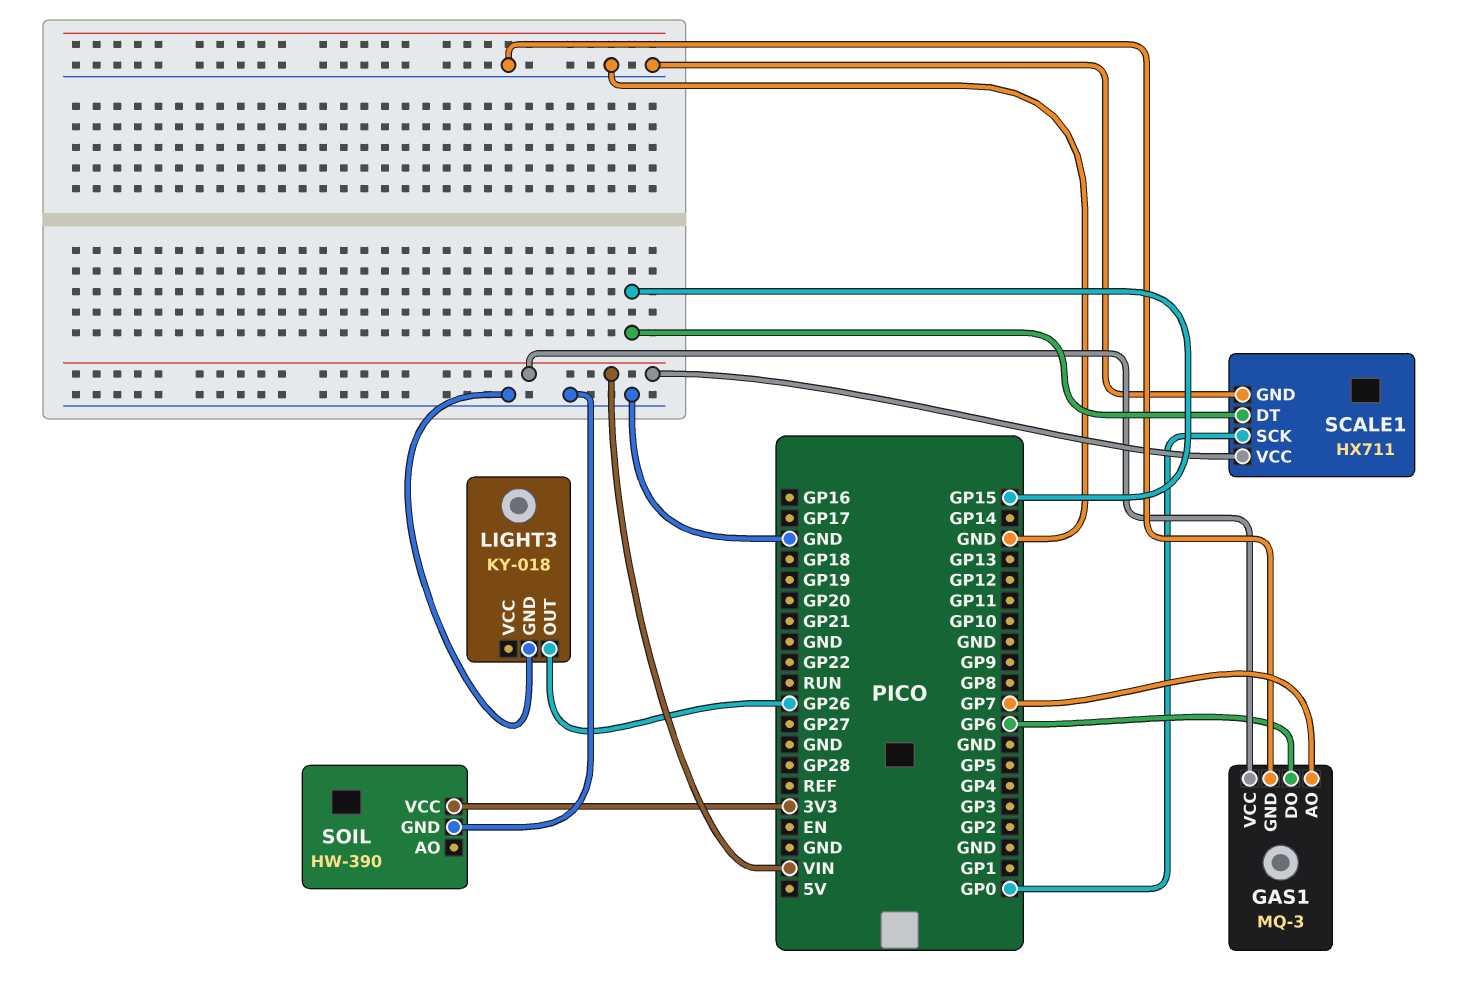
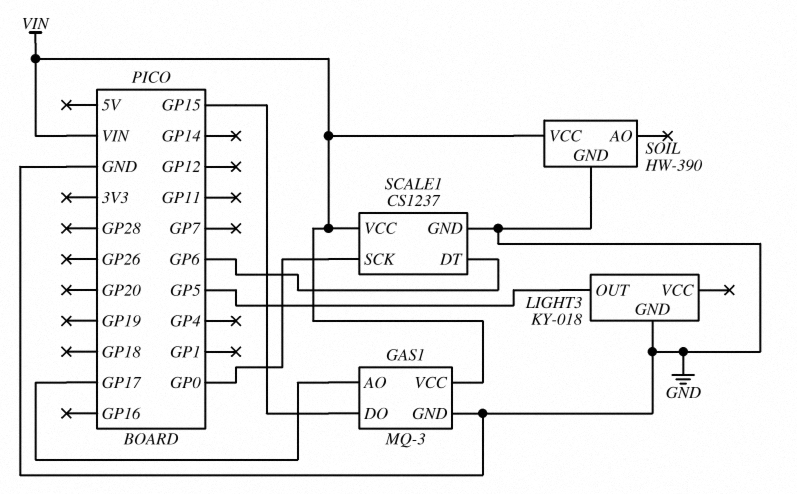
GAS1 pin AO: GP7 -> GP17
GAS1 pin DO: GP6 -> GP15
LIGHT3 pin OUT: GP26 -> GP5
SCALE1: HX711 -> CS1237
SCALE1 pin DT: GP15 -> GP6
SOIL pin VCC: 3V3 -> VIN

